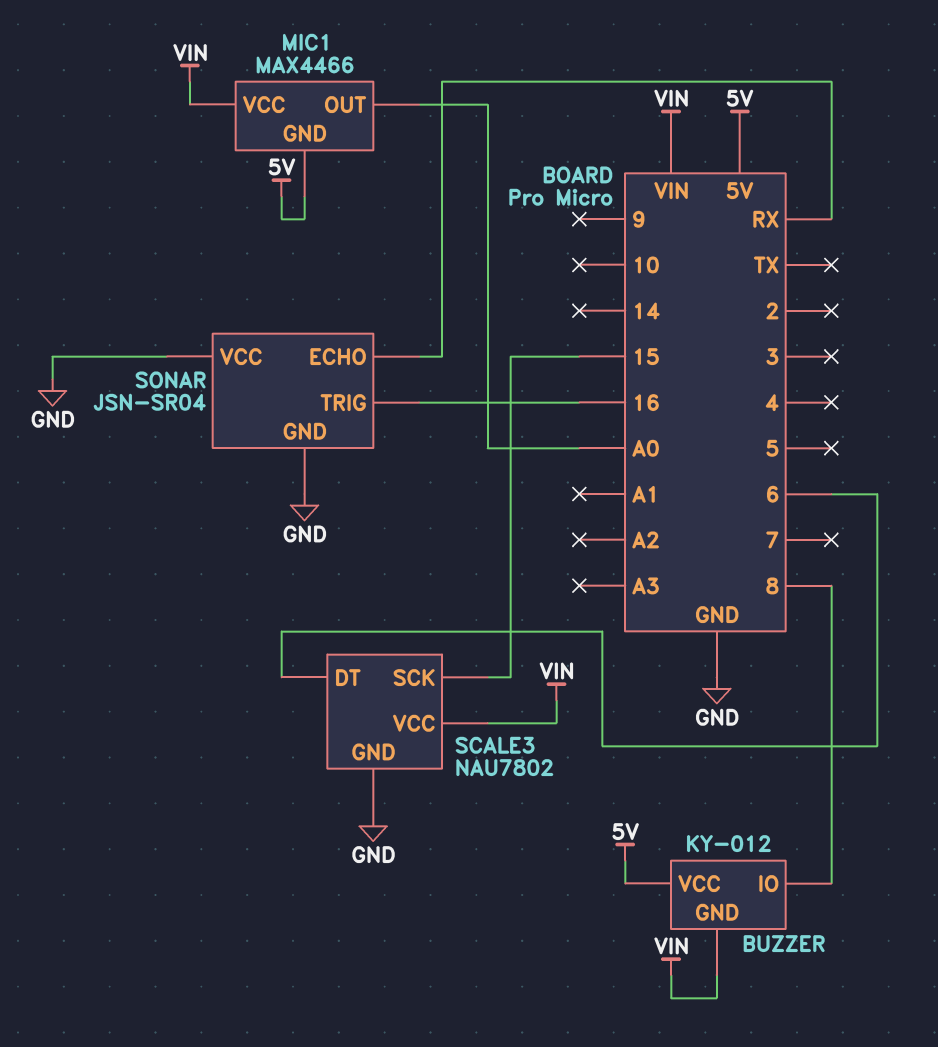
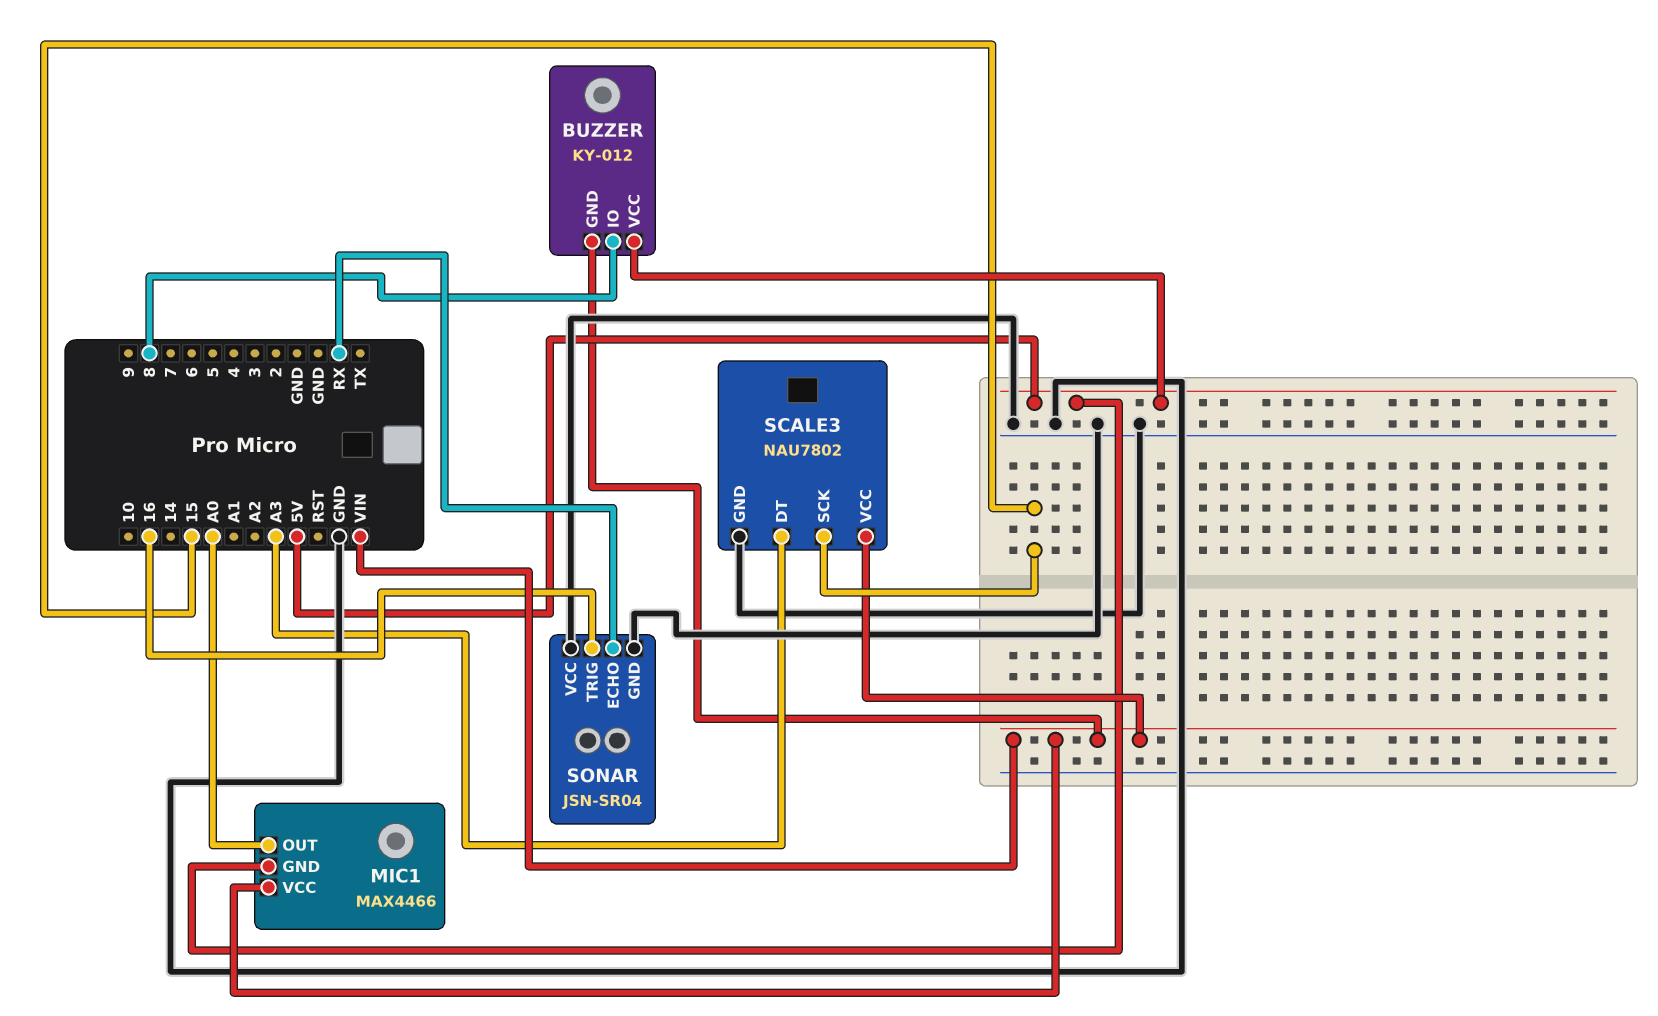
SCALE3 pin DT: 6 -> A3

